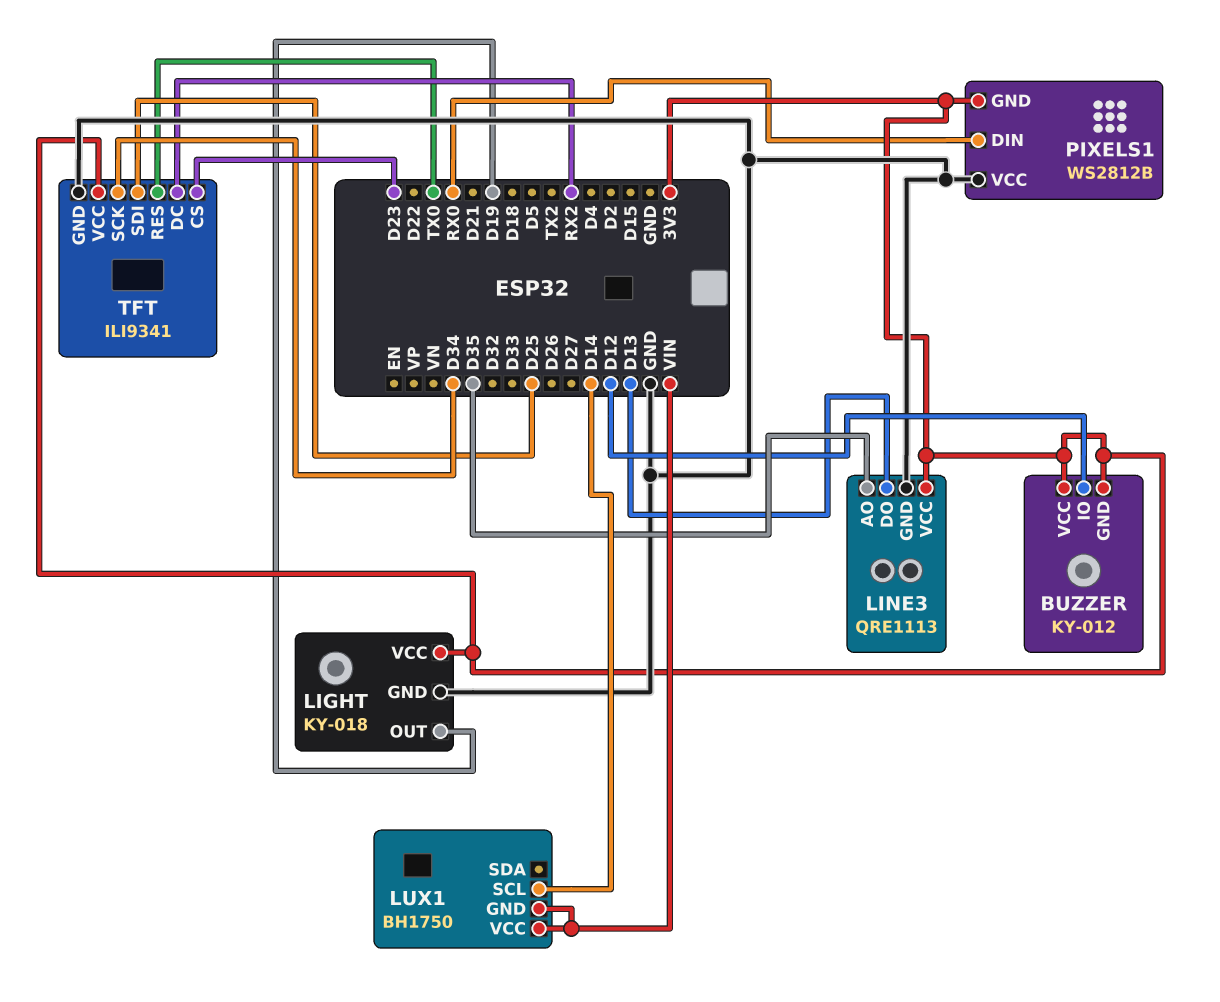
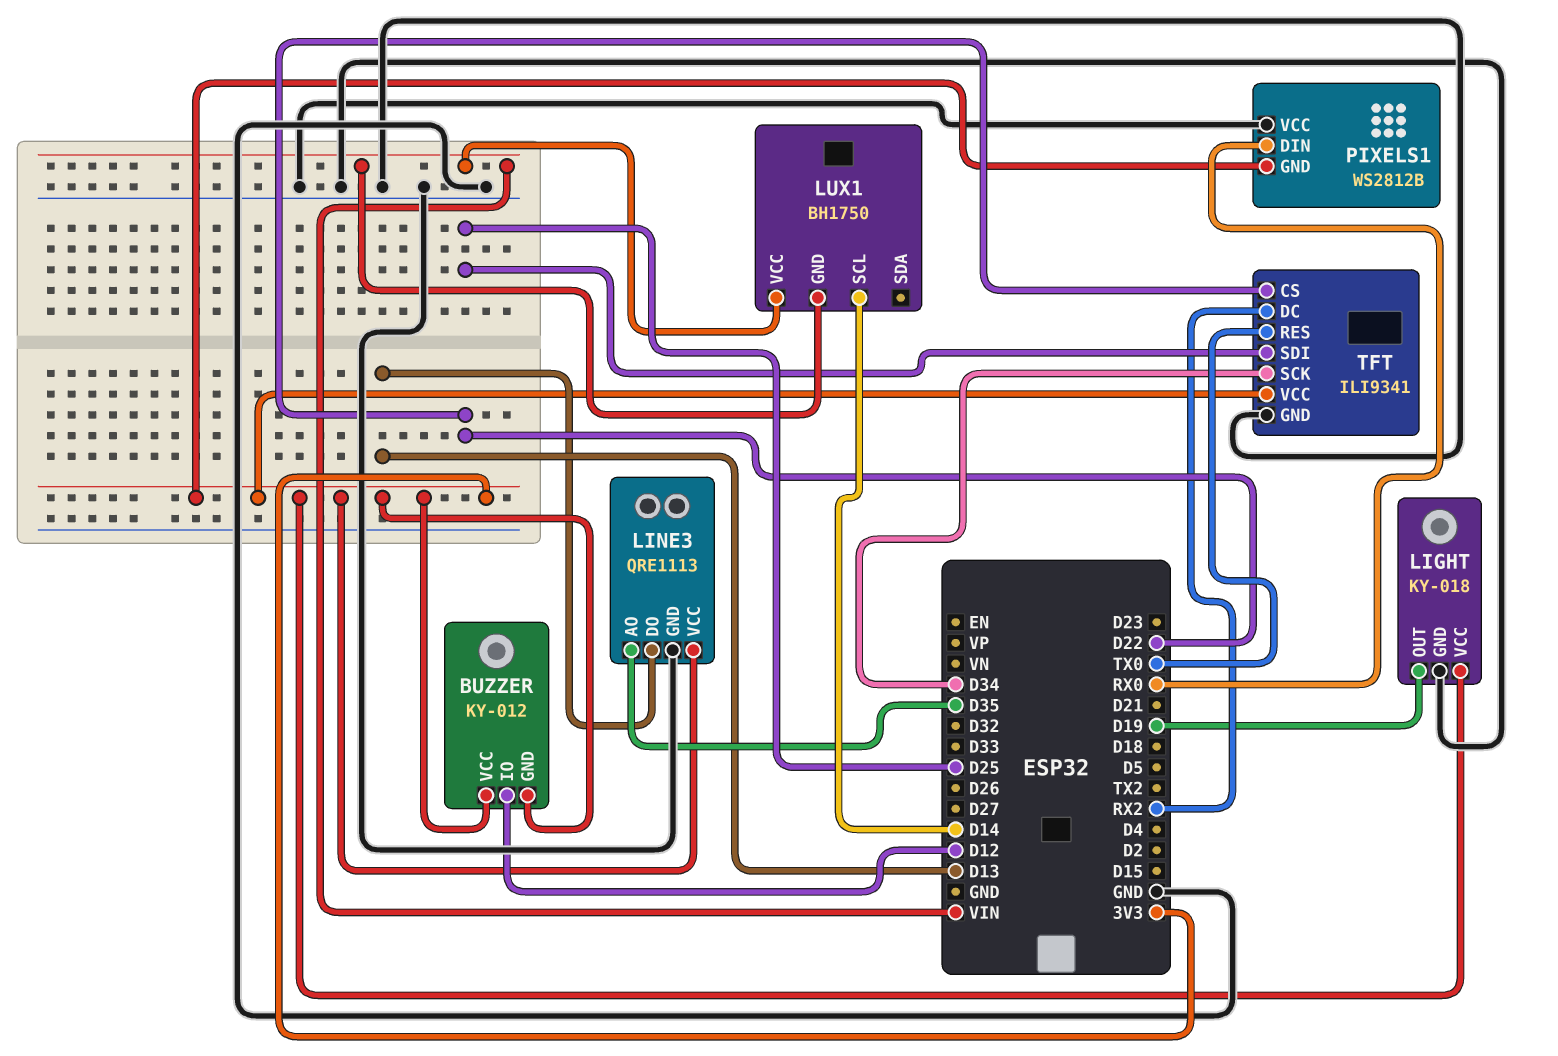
TFT pin CS: D23 -> D22

